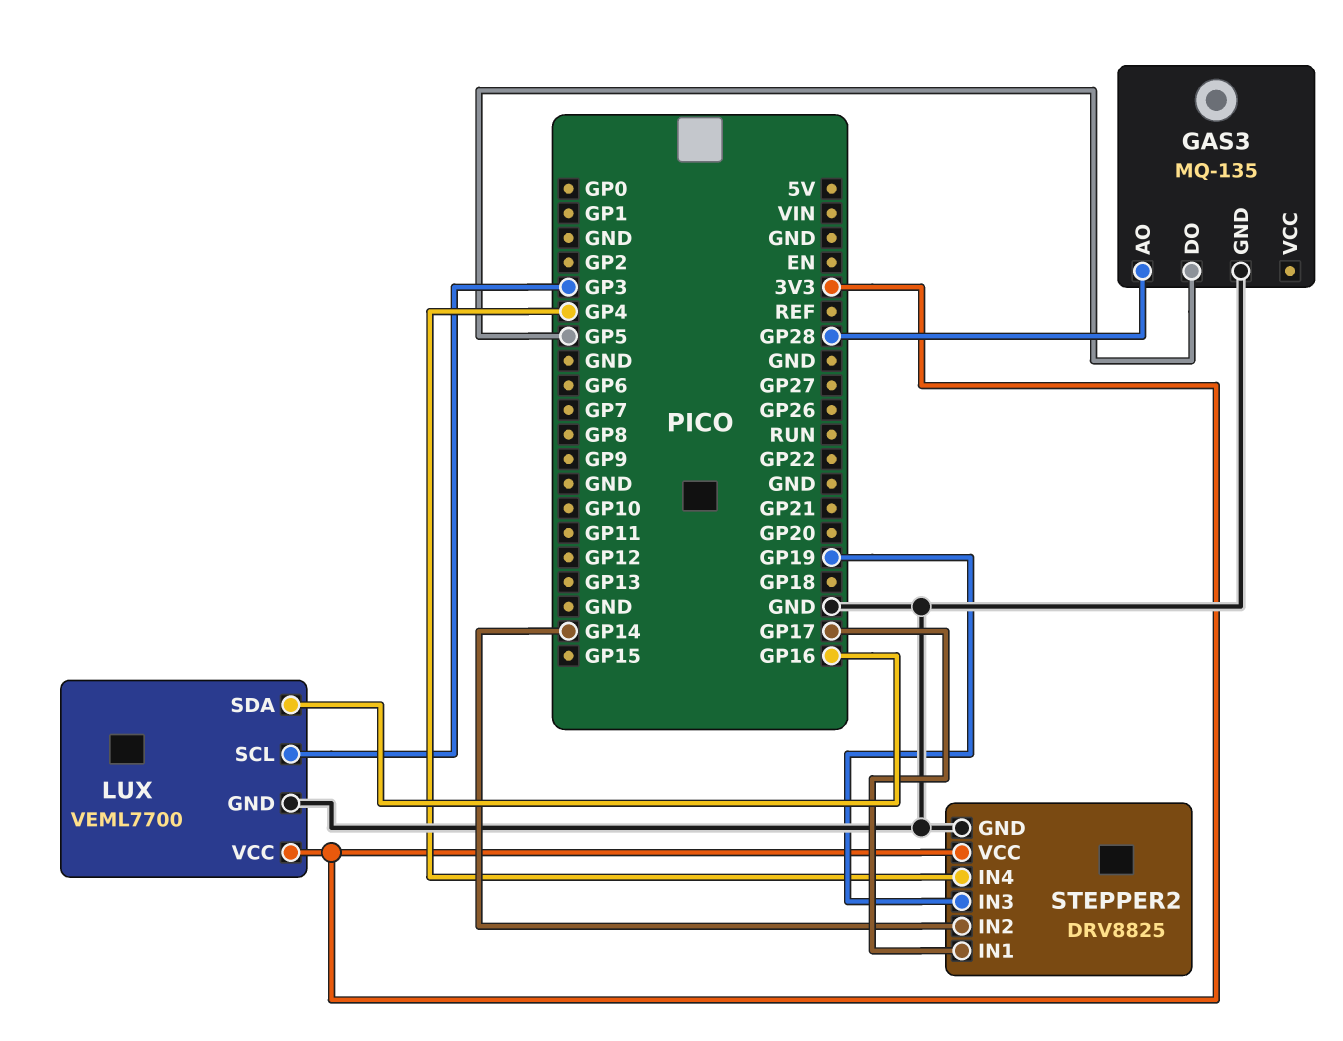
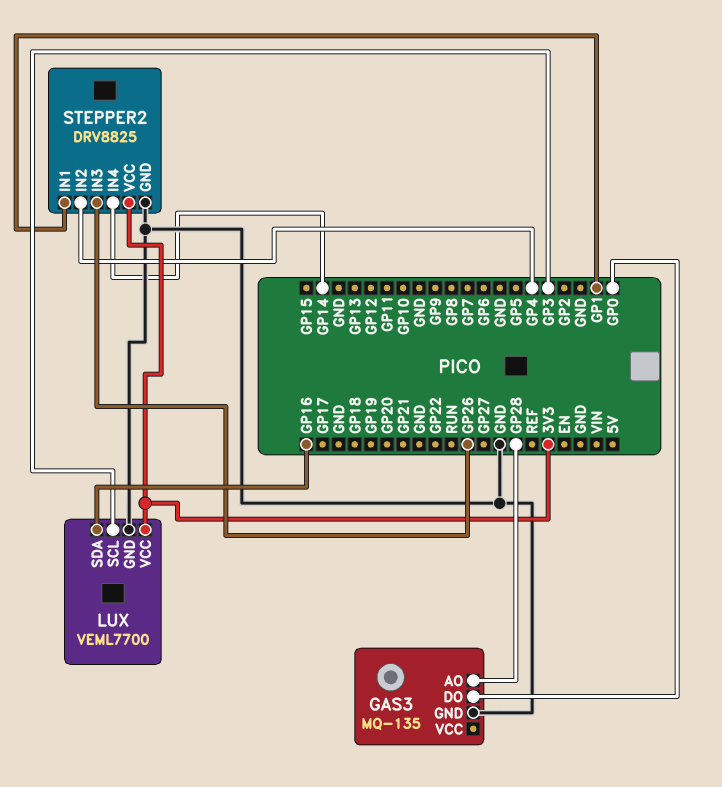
GAS3 pin DO: GP5 -> GP0
STEPPER2 pin IN1: GP17 -> GP1
STEPPER2 pin IN2: GP14 -> GP4
STEPPER2 pin IN3: GP19 -> GP26
STEPPER2 pin IN4: GP4 -> GP14

